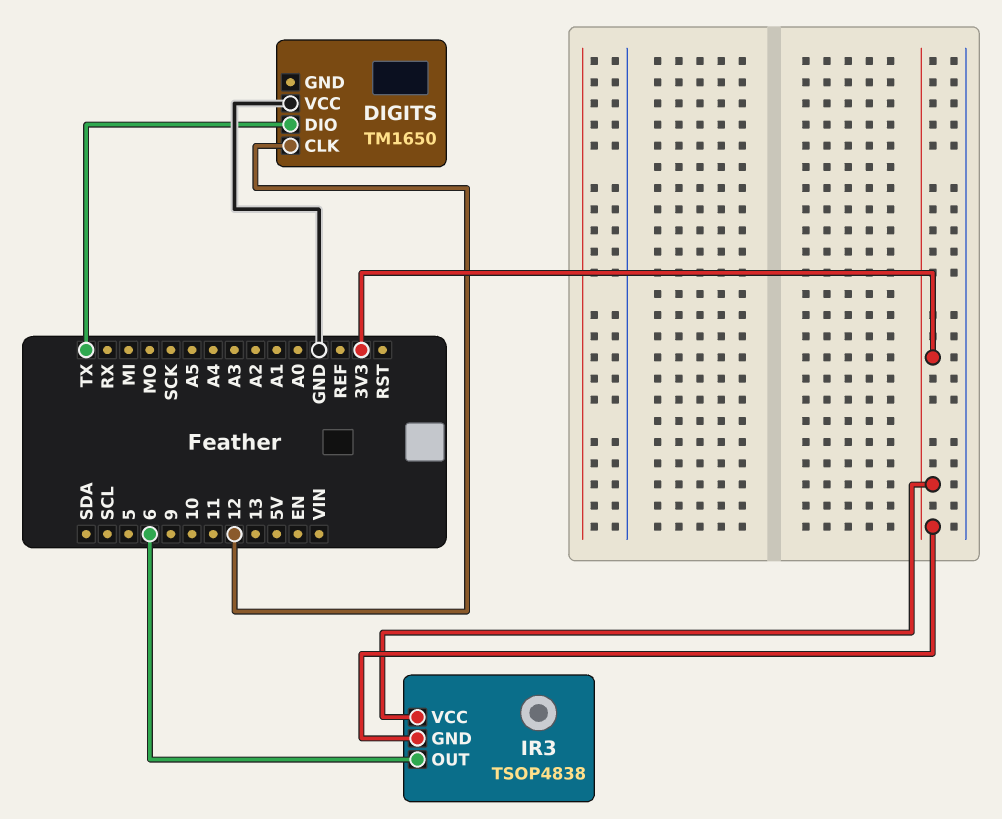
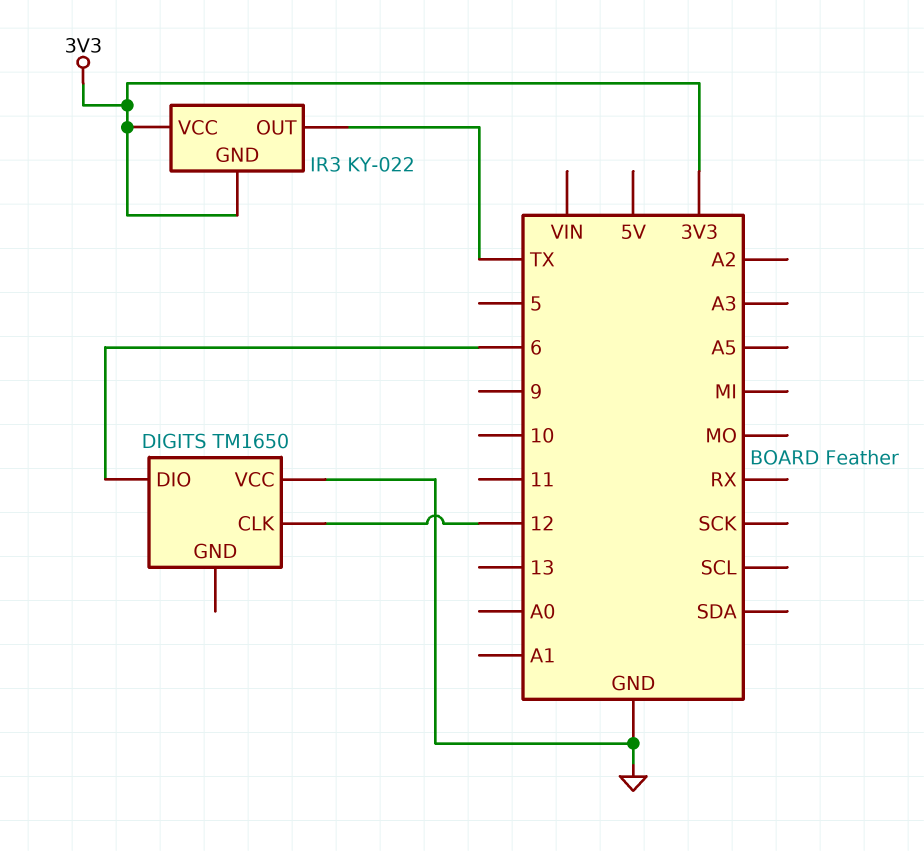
DIGITS pin DIO: TX -> 6
IR3: TSOP4838 -> KY-022
IR3 pin OUT: 6 -> TX

